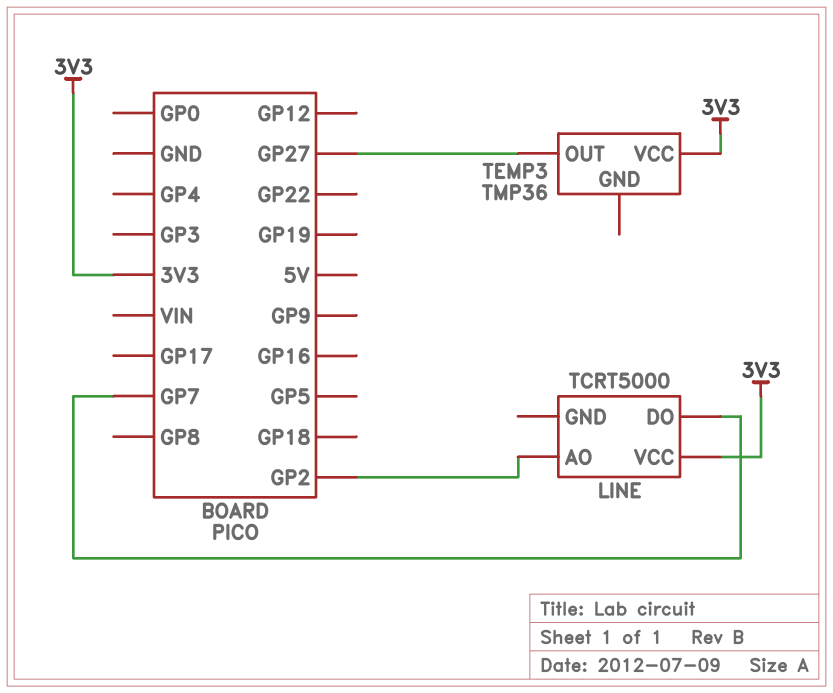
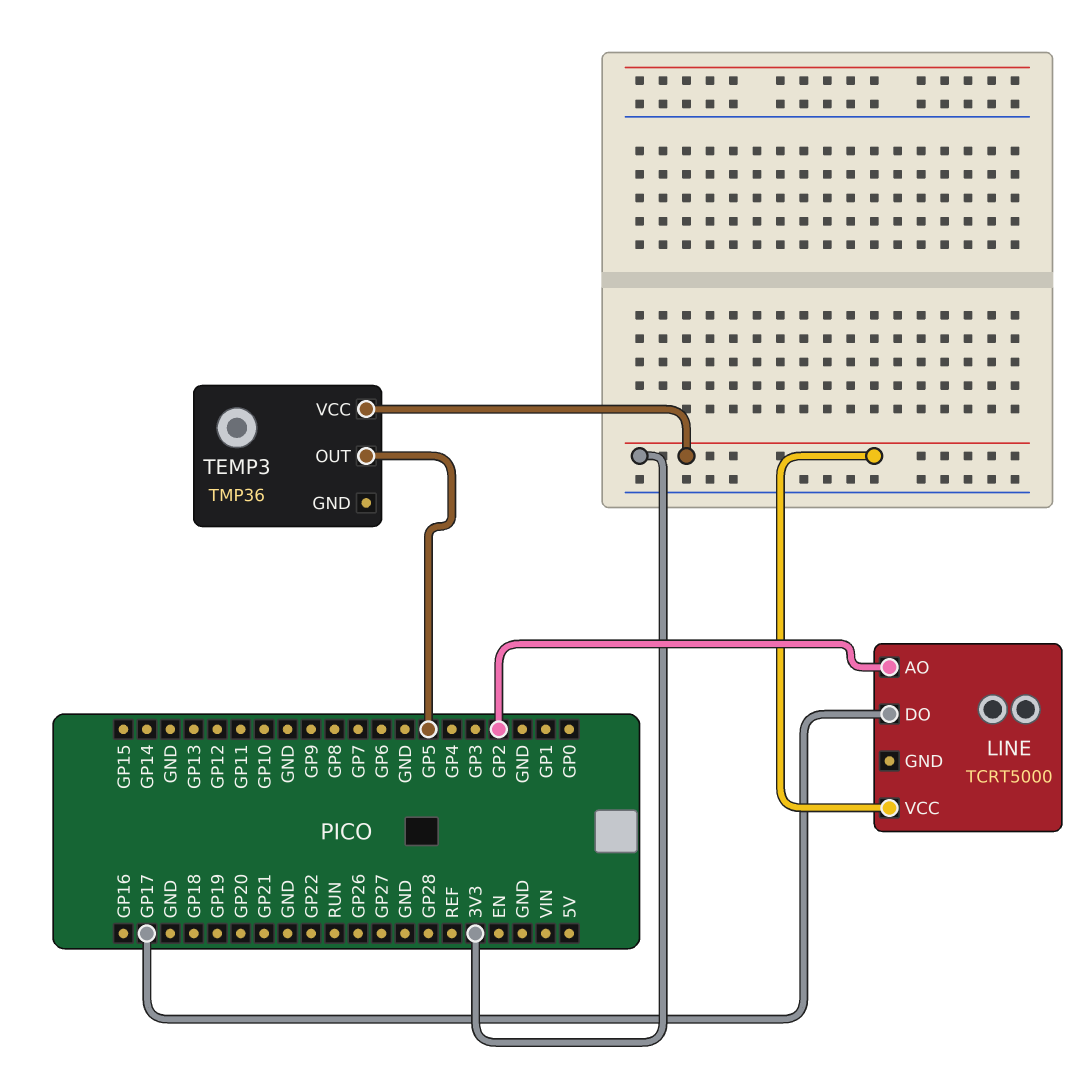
LINE pin DO: GP7 -> GP17
TEMP3 pin OUT: GP27 -> GP5

